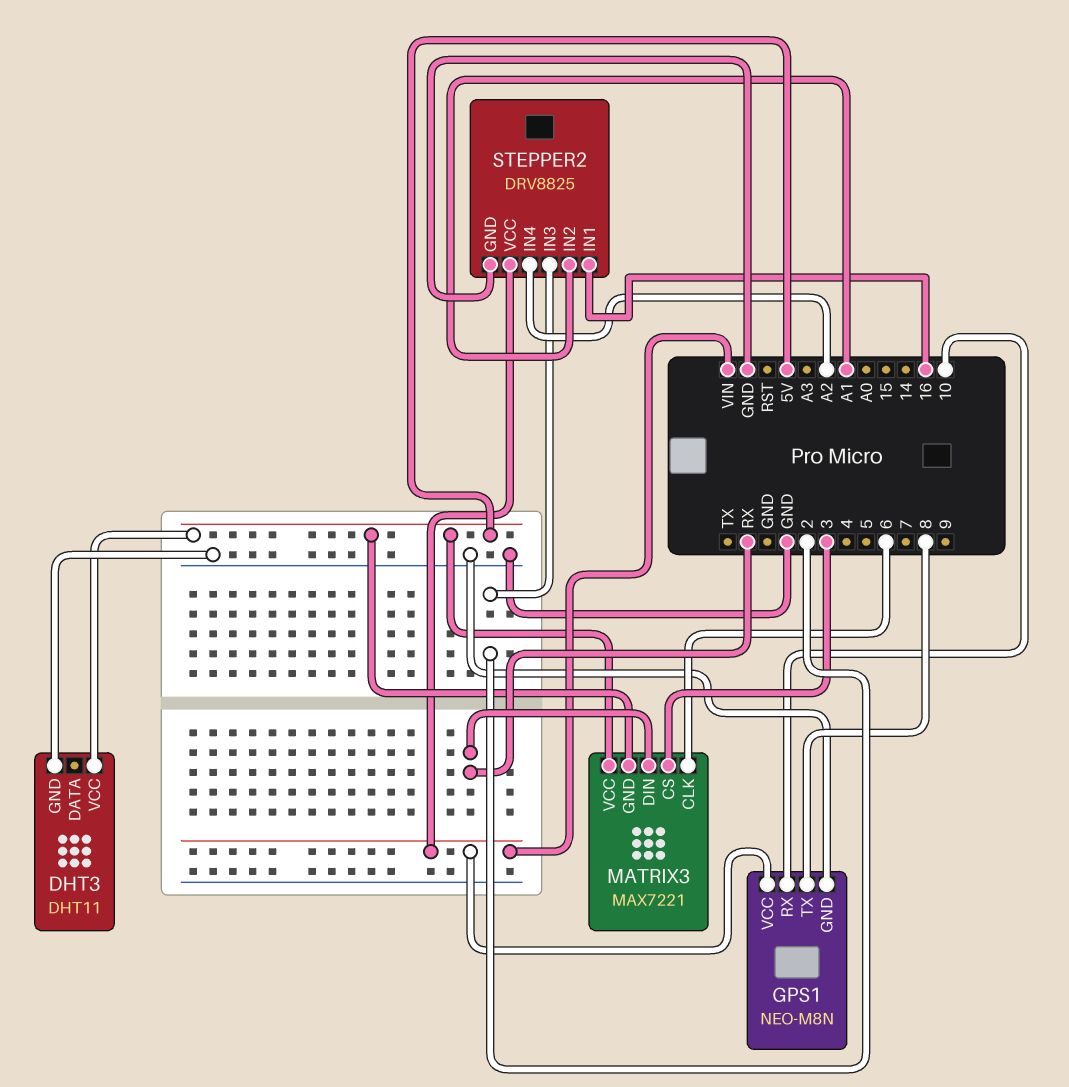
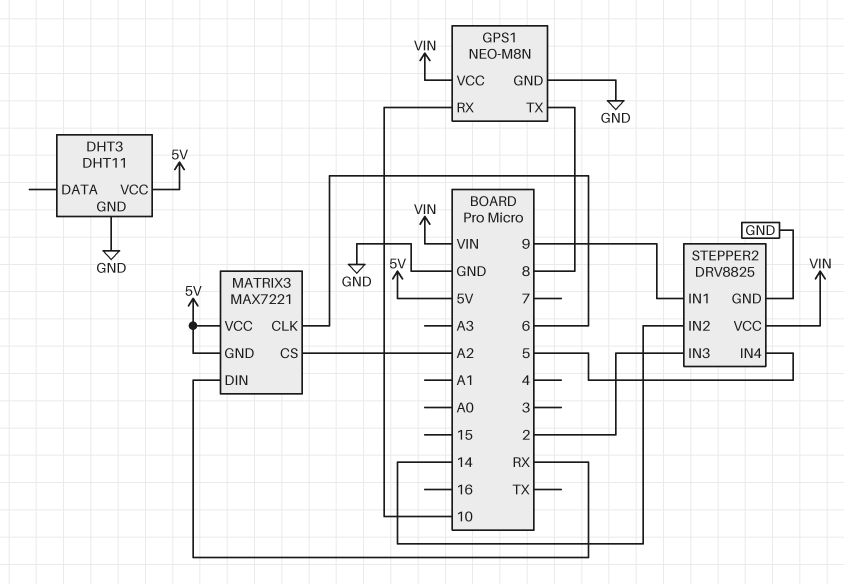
MATRIX3 pin CS: 3 -> A2
STEPPER2 pin IN1: 16 -> 9
STEPPER2 pin IN2: A1 -> 14
STEPPER2 pin IN4: A2 -> 5

